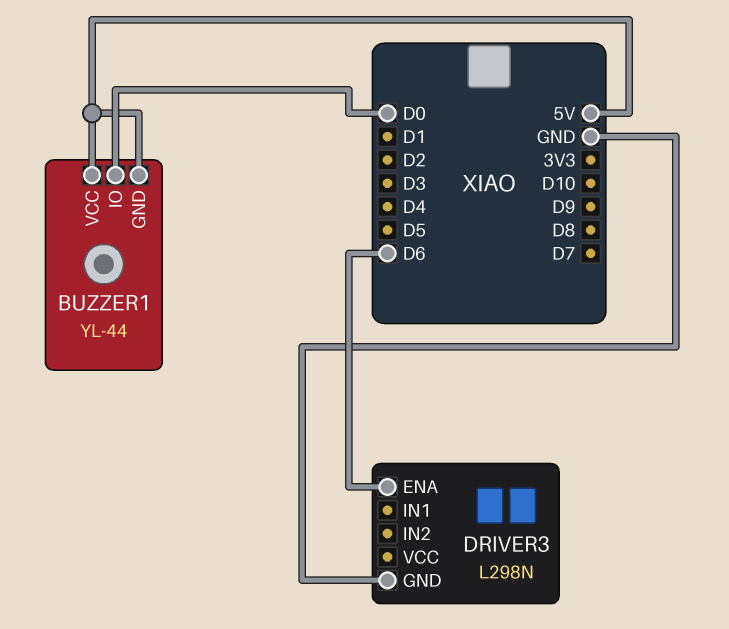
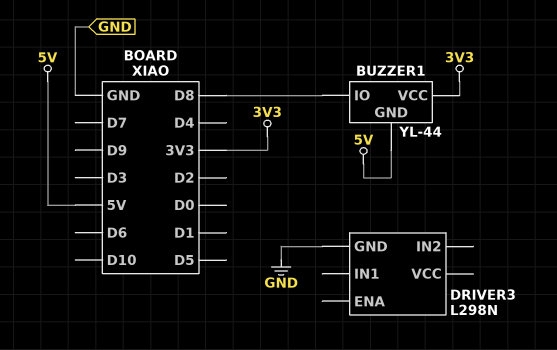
BUZZER1 pin IO: D0 -> D8
BUZZER1 pin VCC: 5V -> 3V3
DRIVER3 pin ENA: D6 -> none

